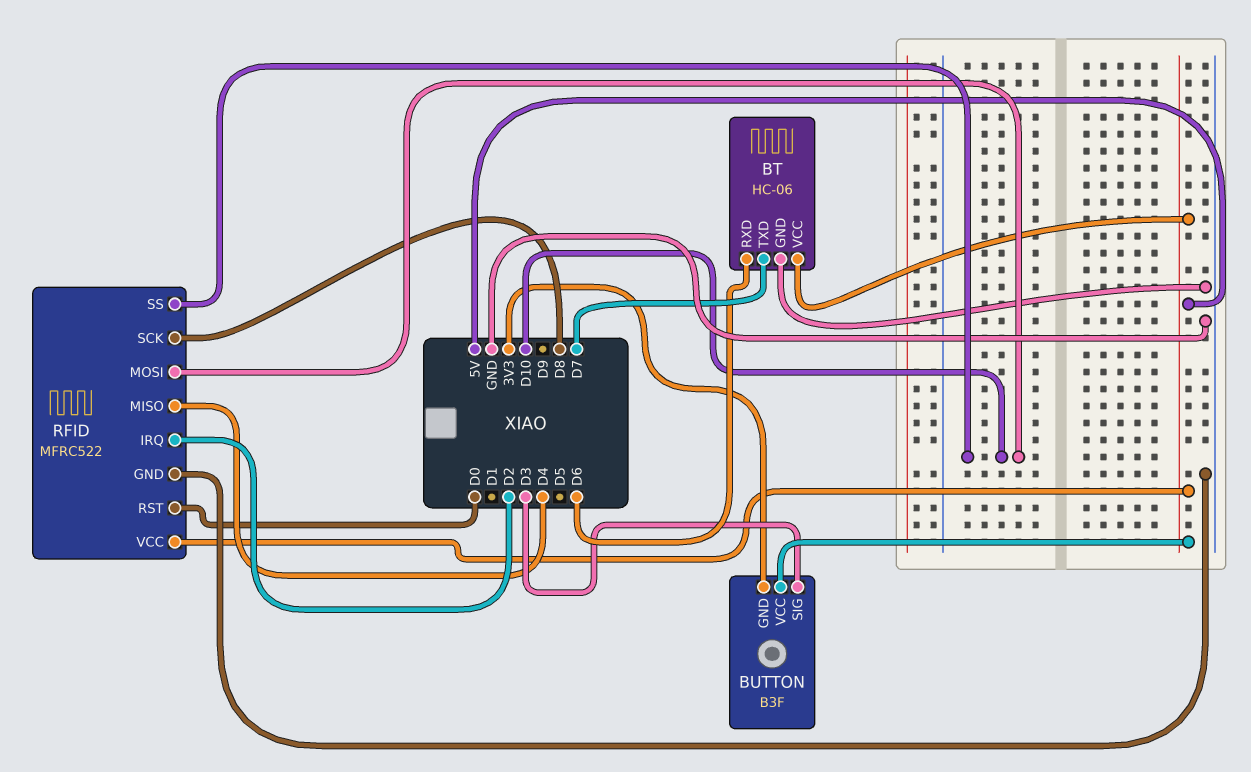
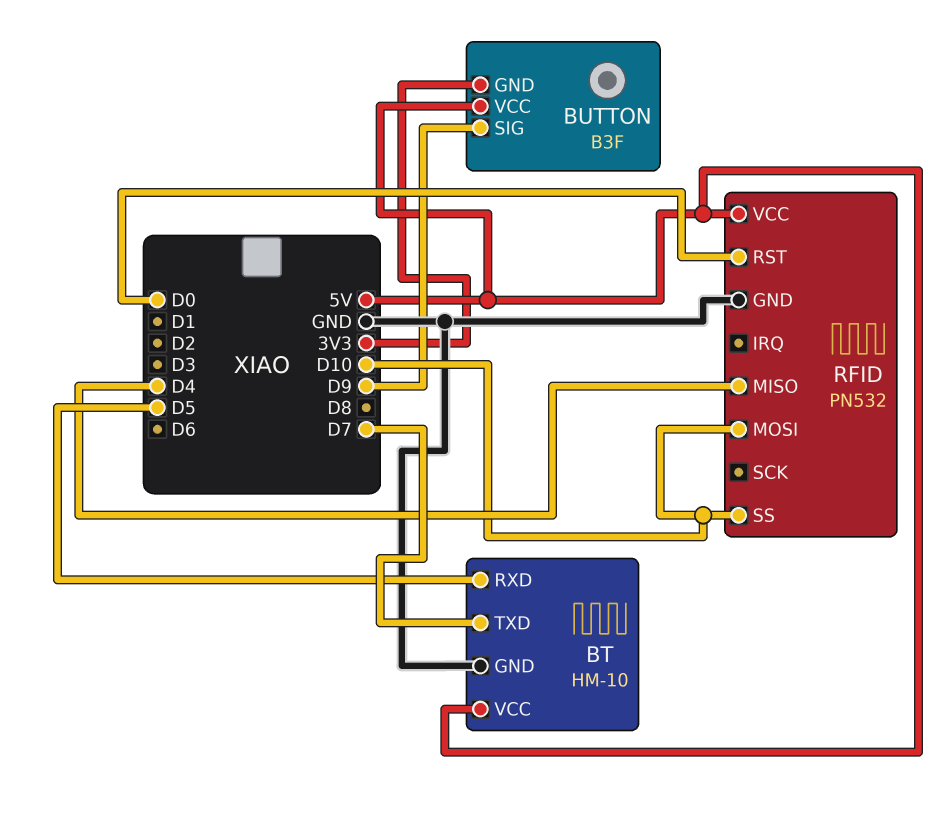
BT: HC-06 -> HM-10
BT pin RXD: D6 -> D5
BUTTON pin SIG: D3 -> D9
RFID: MFRC522 -> PN532
RFID pin IRQ: D2 -> none
RFID pin SCK: D8 -> none

